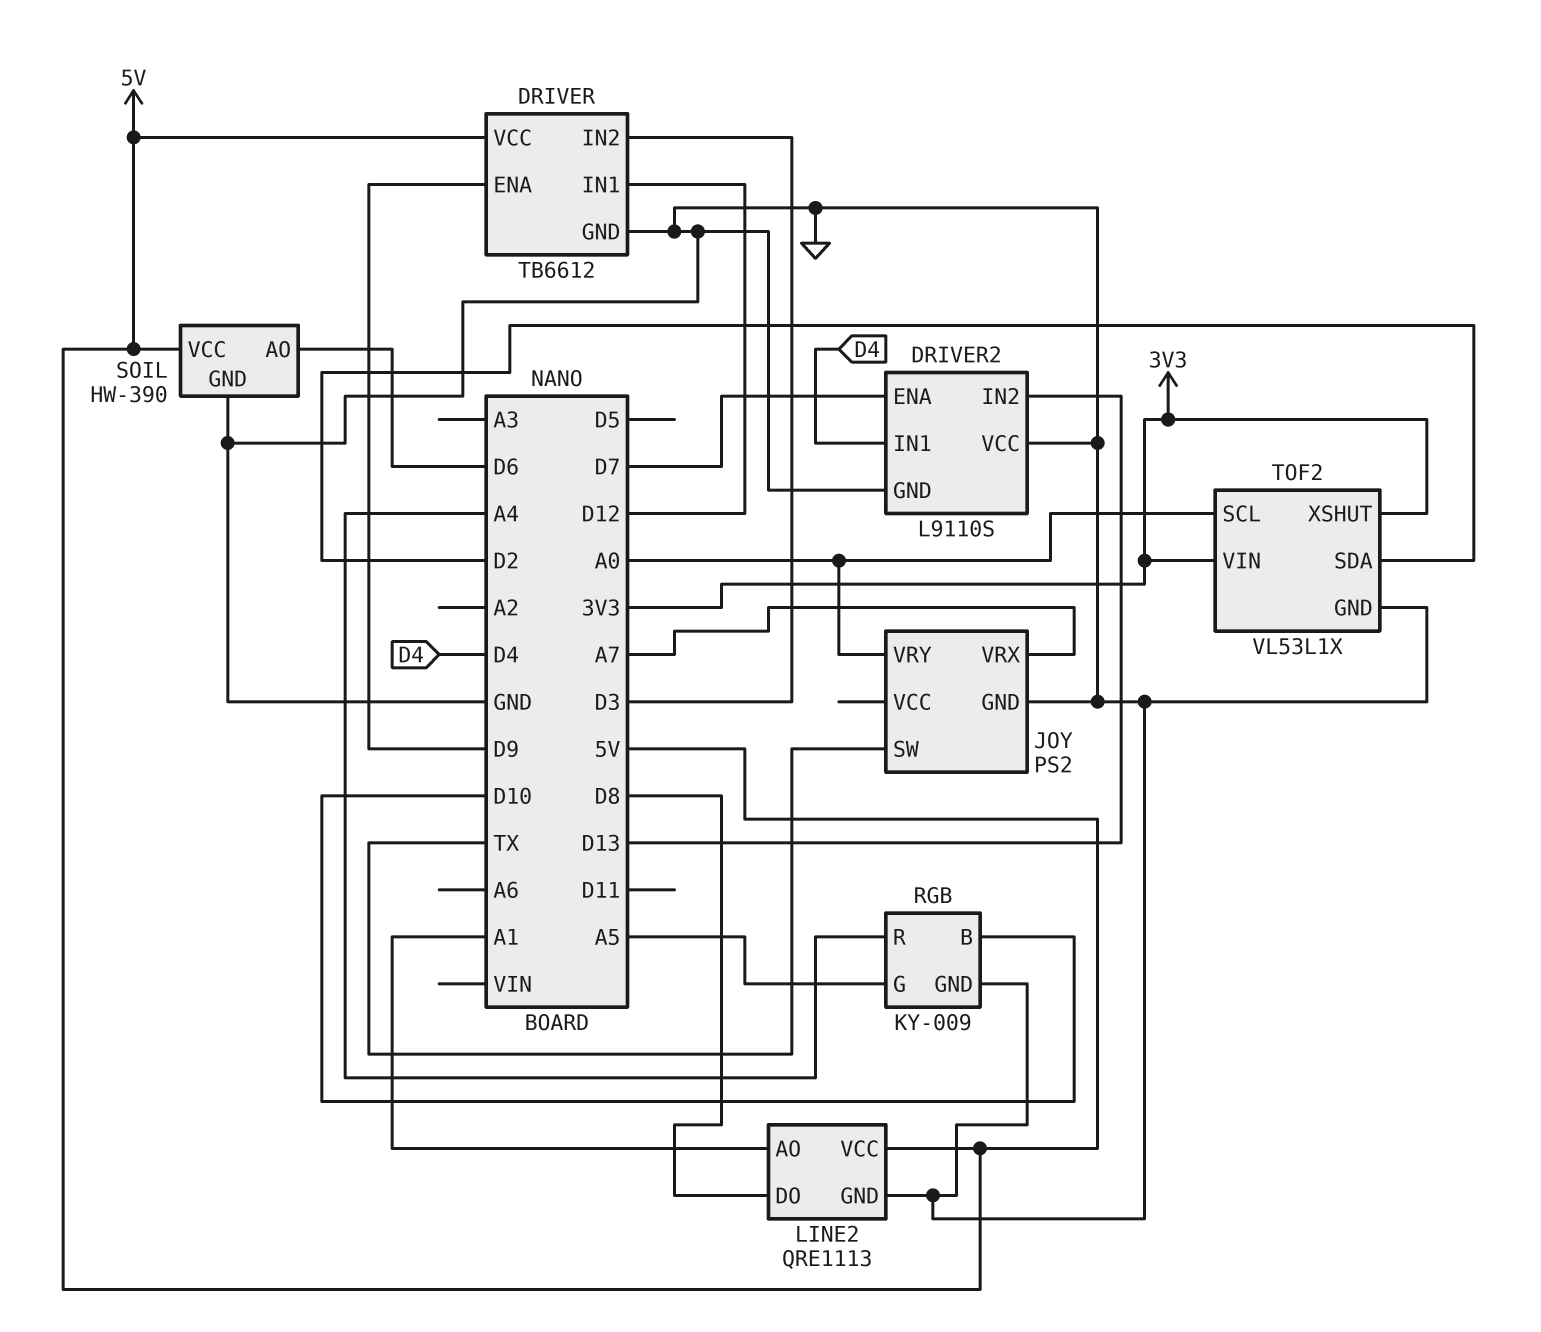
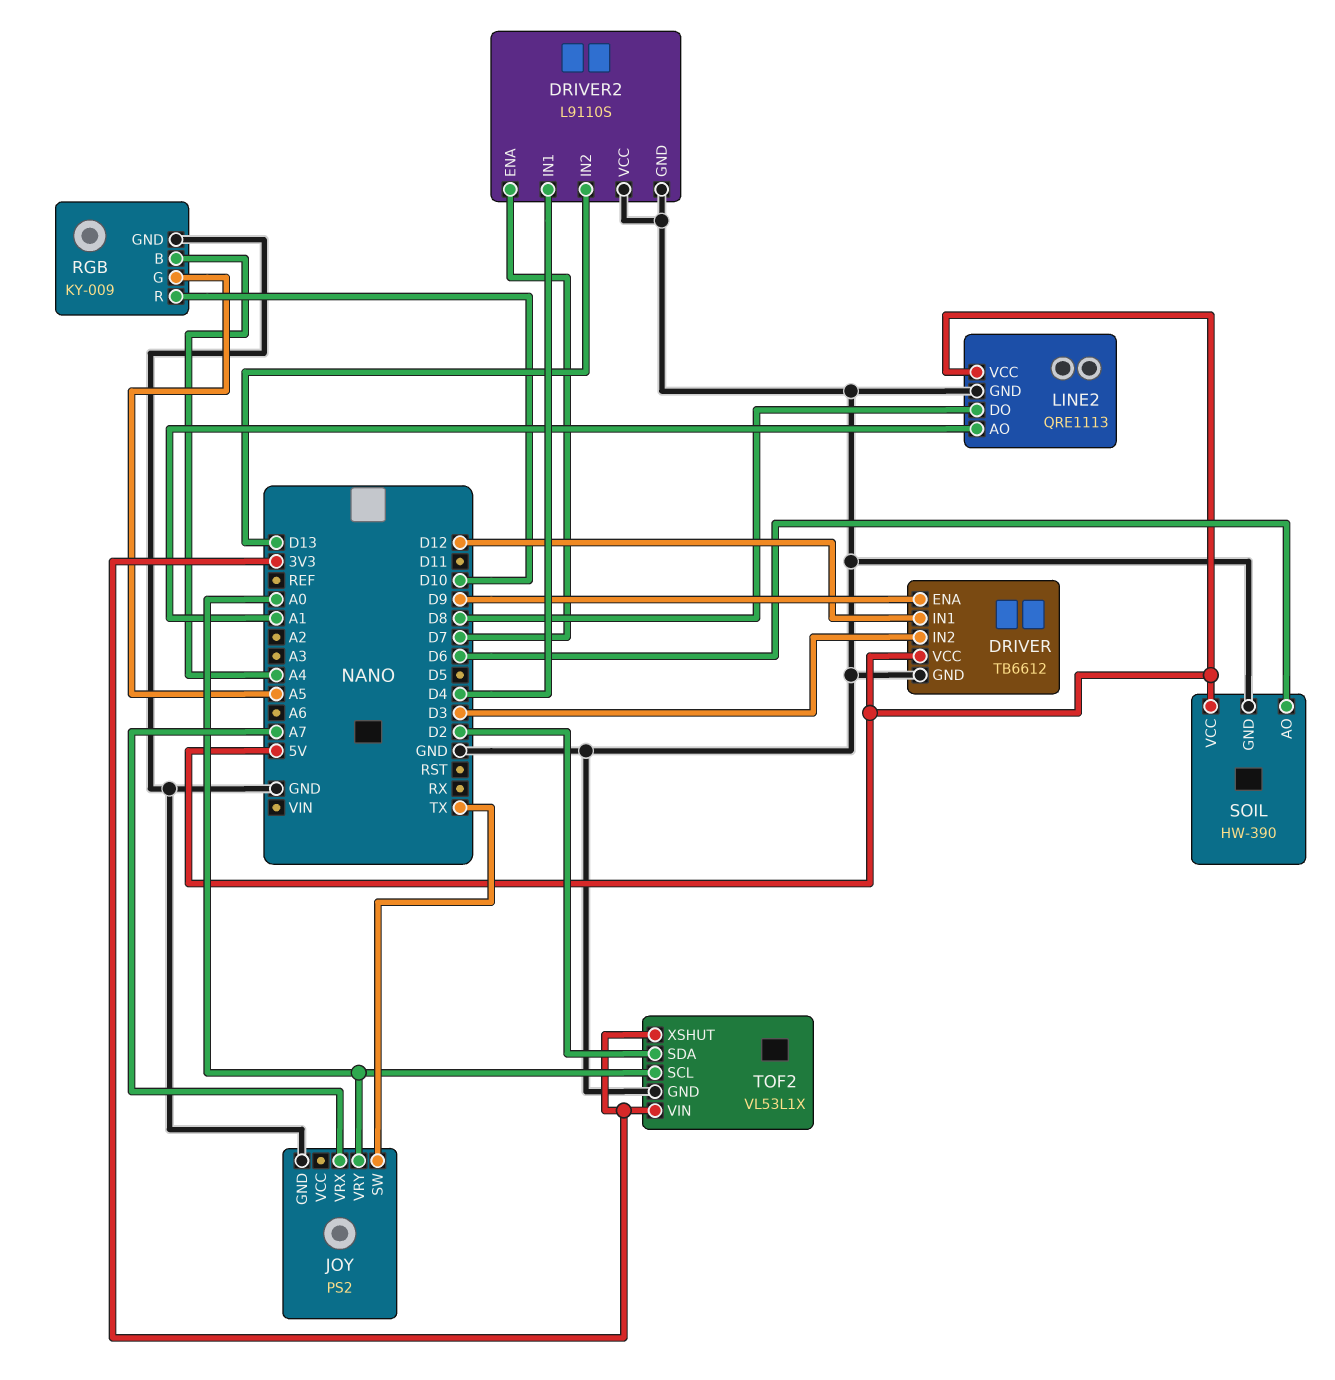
RGB pin B: D10 -> A4
RGB pin R: A4 -> D10

